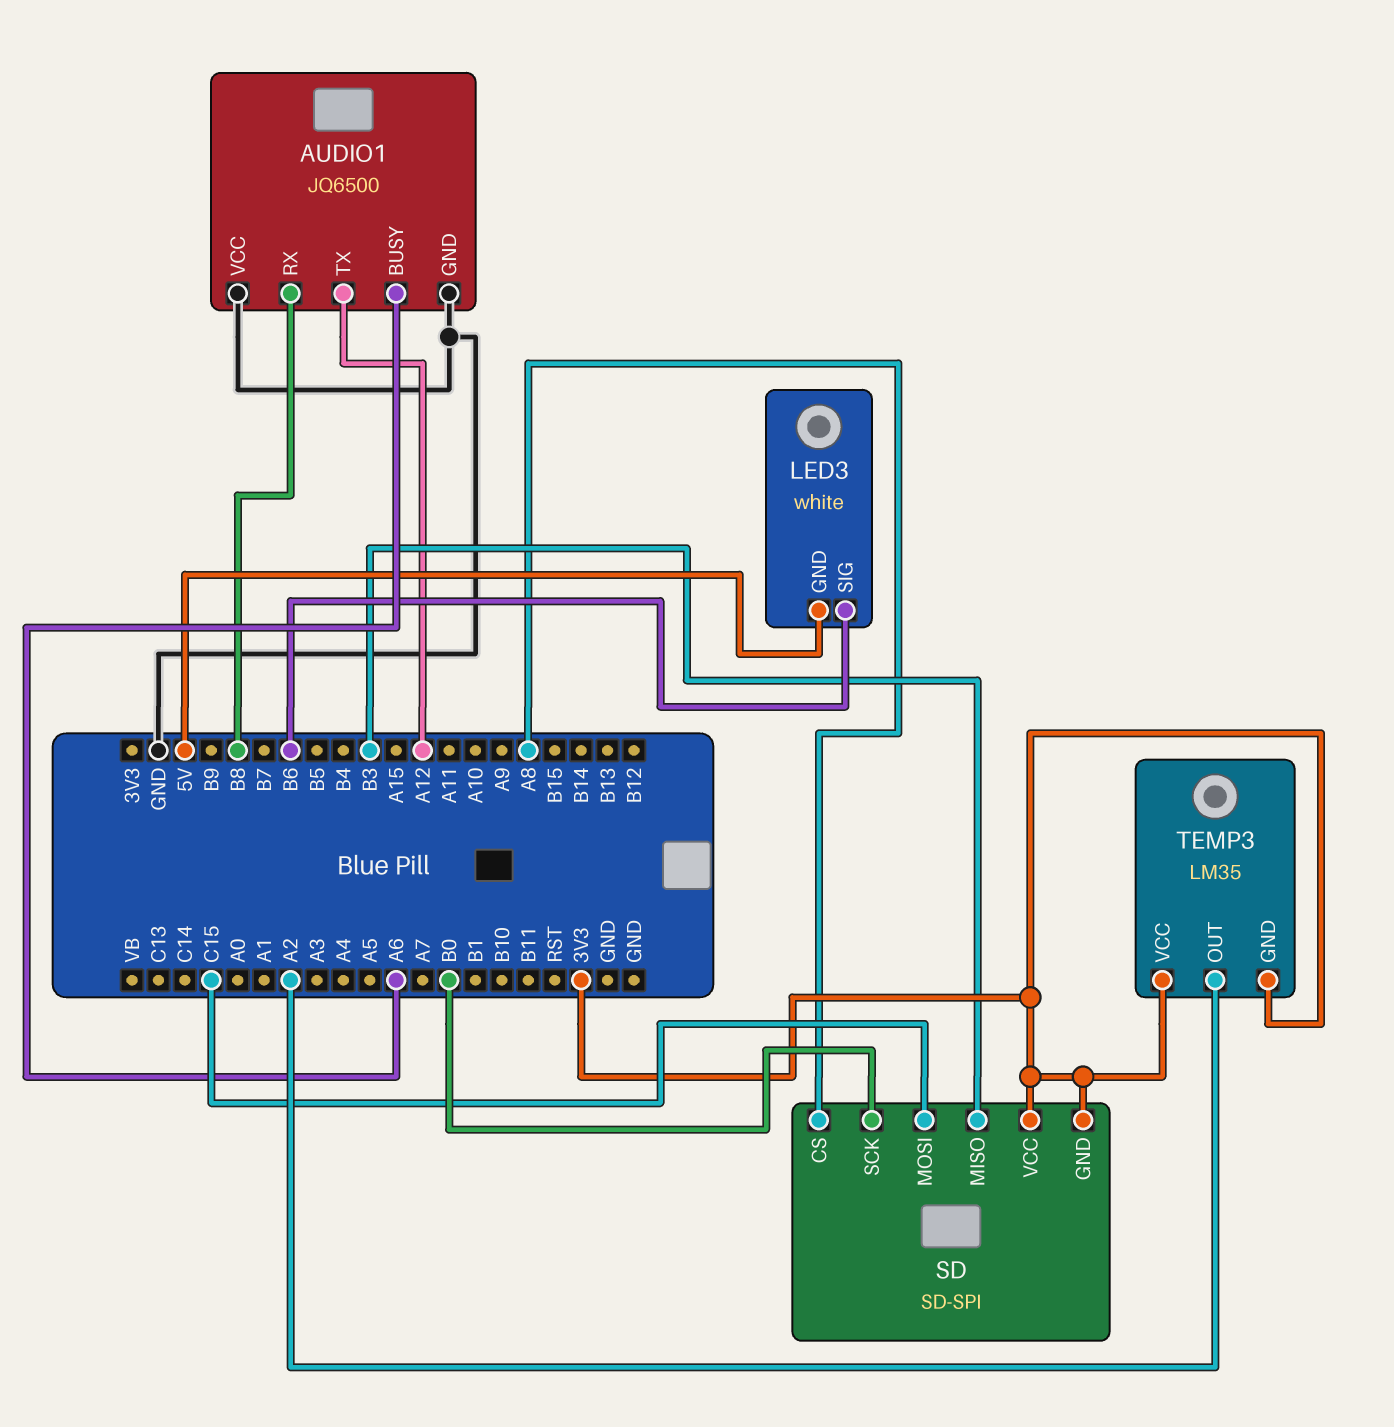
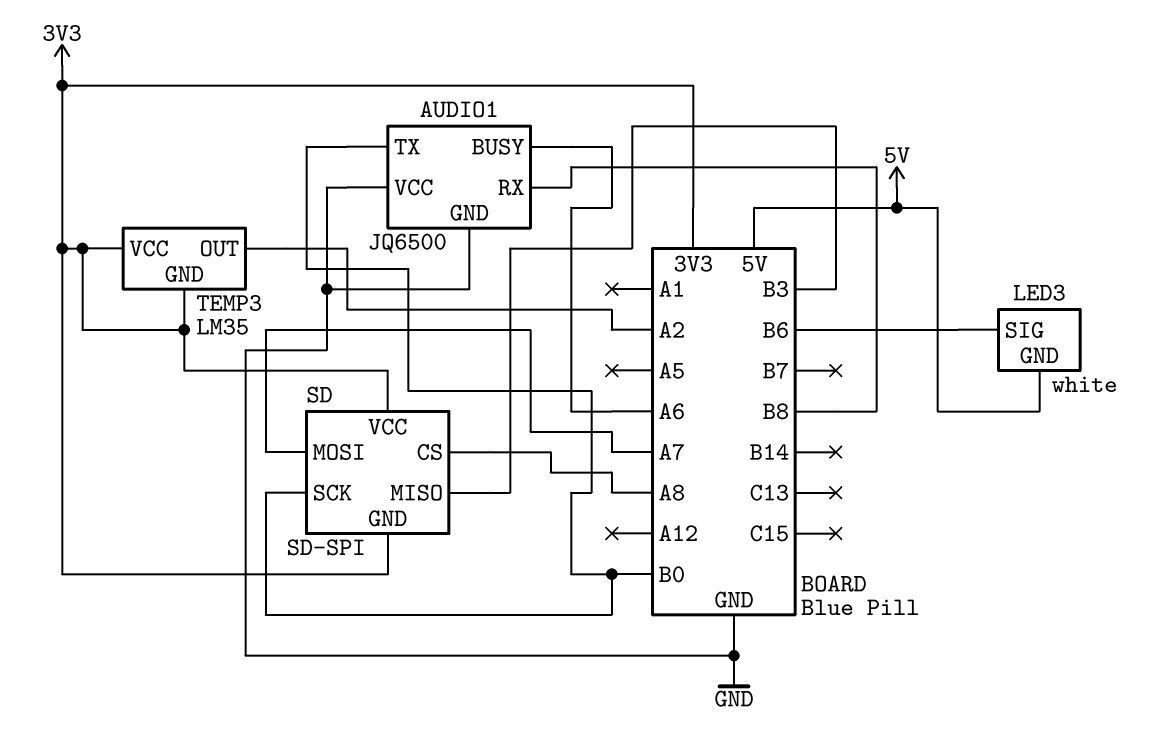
AUDIO1 pin TX: A12 -> B0
SD pin MOSI: C15 -> A7

